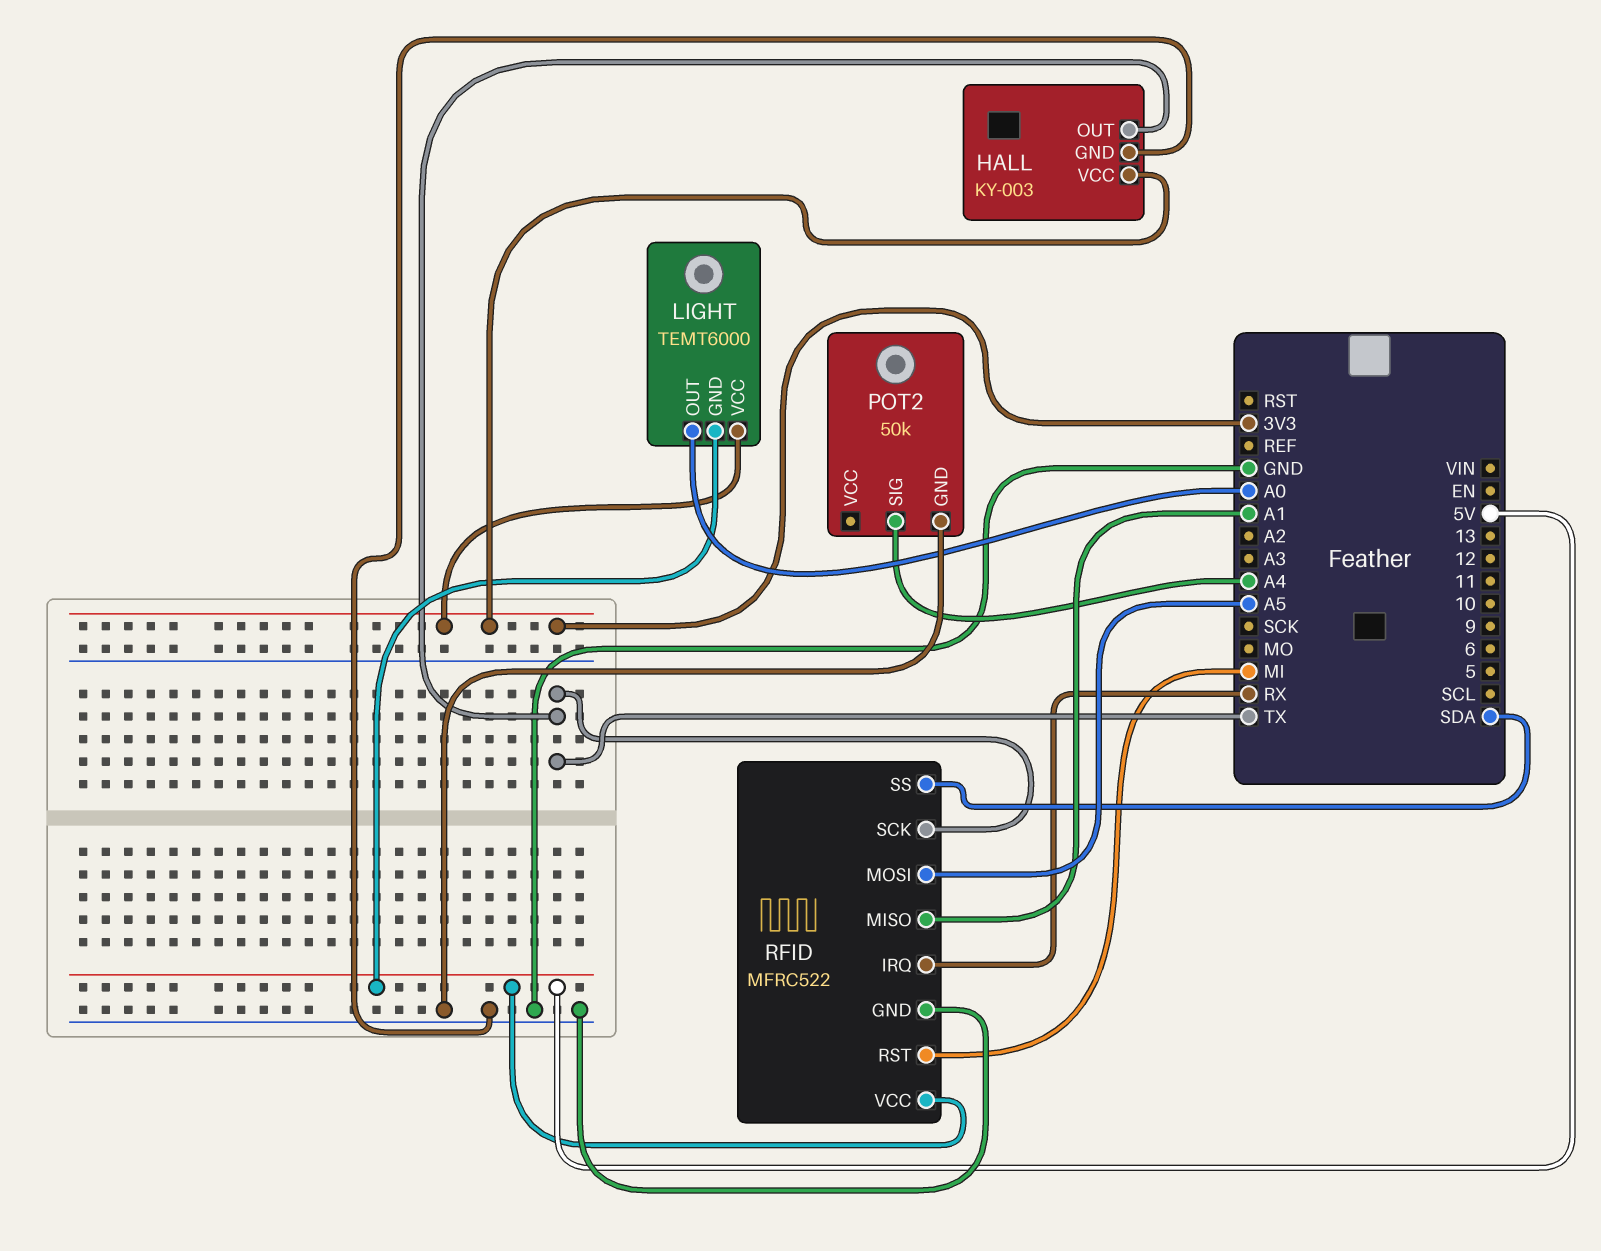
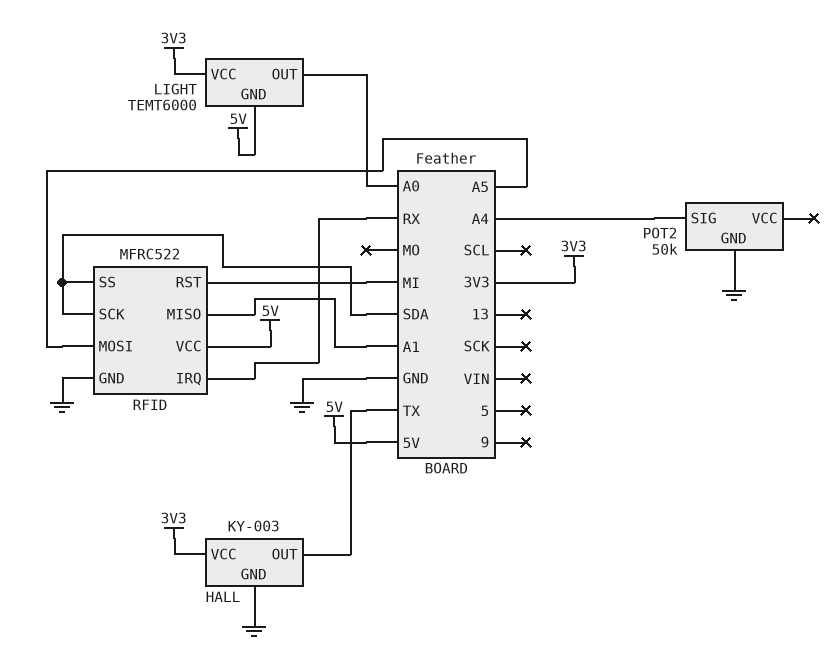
RFID pin SCK: TX -> SDA

